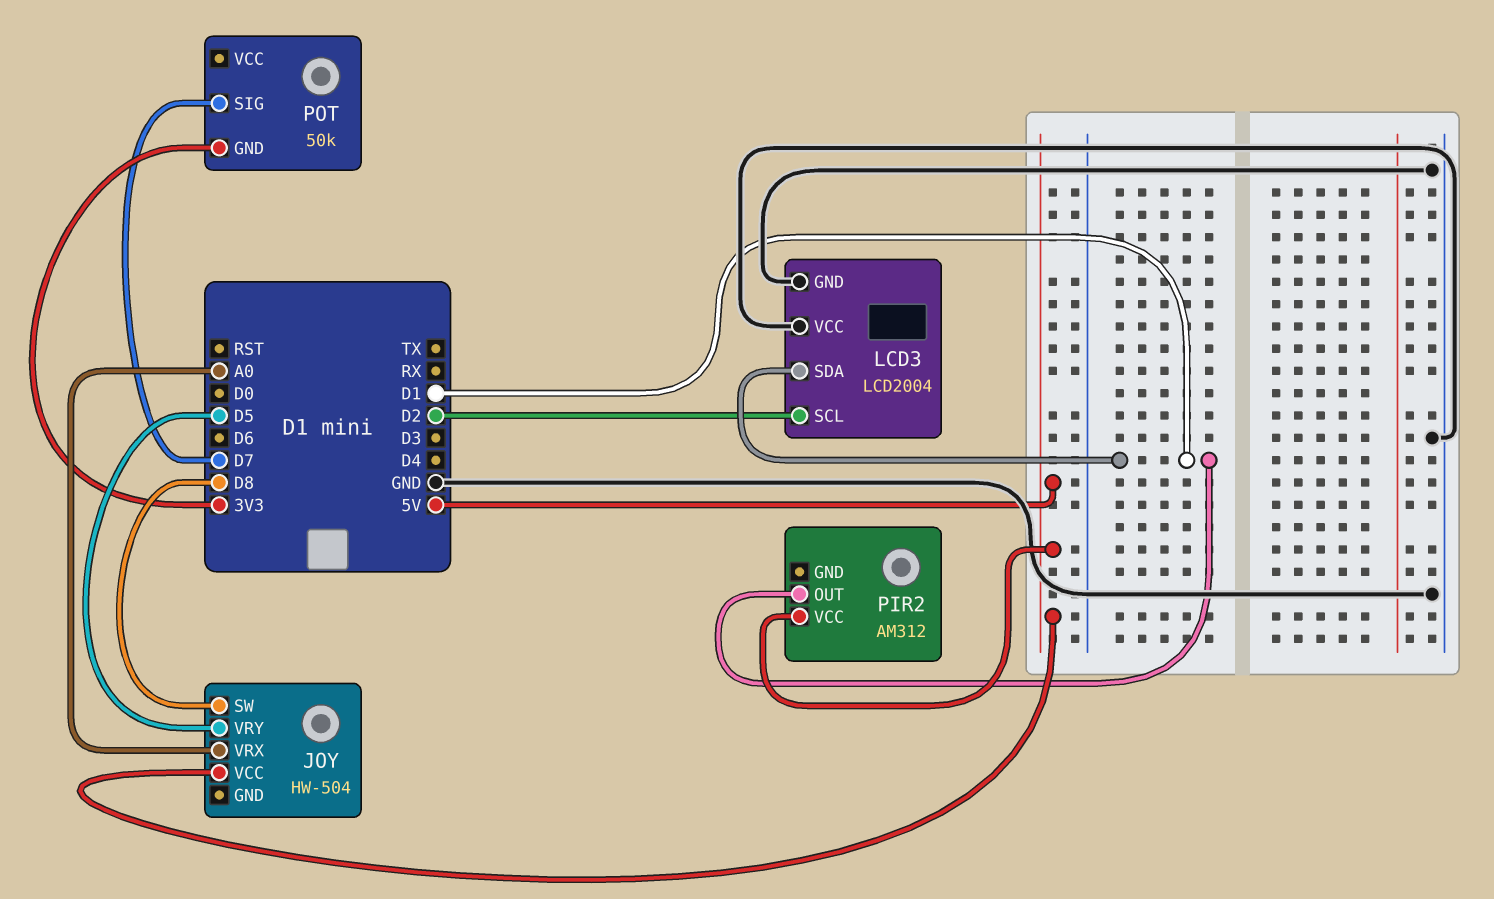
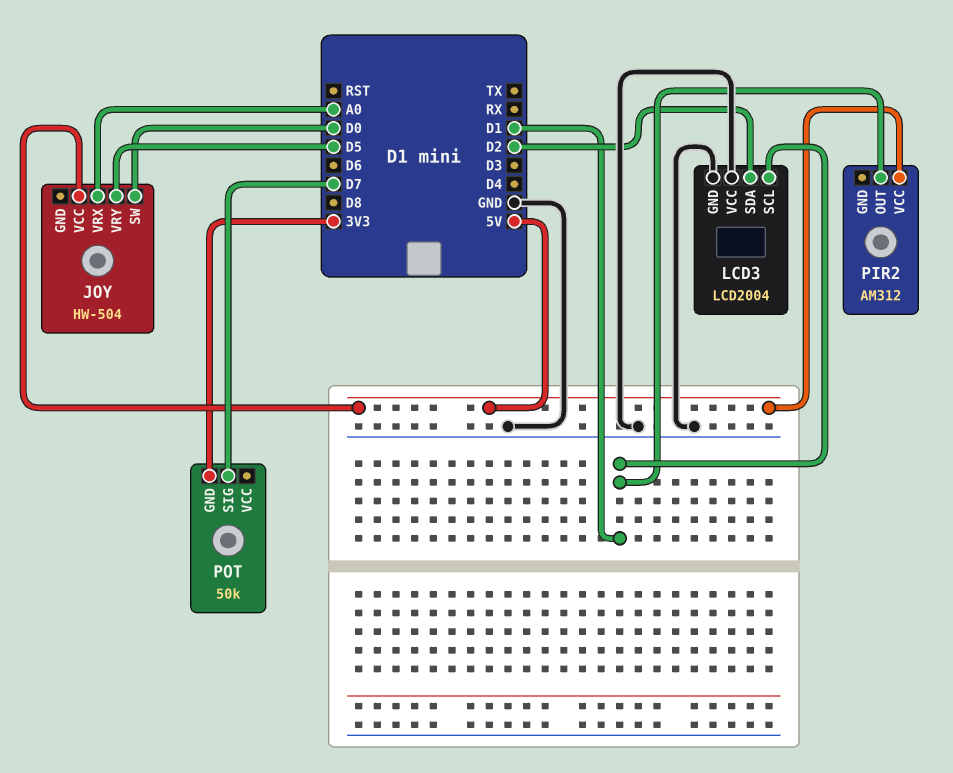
JOY pin SW: D8 -> D0
LCD3 pin SCL: D2 -> D1
LCD3 pin SDA: D1 -> D2

